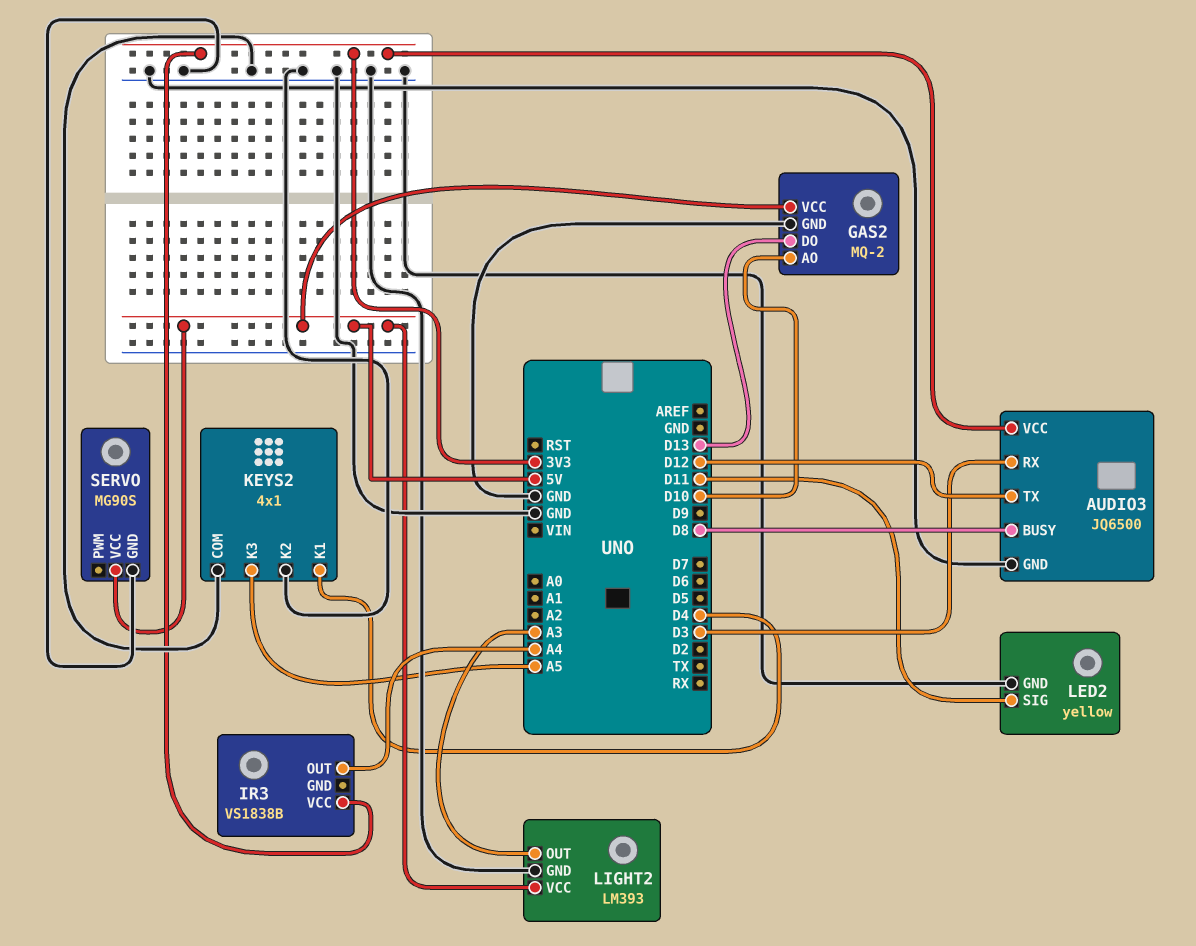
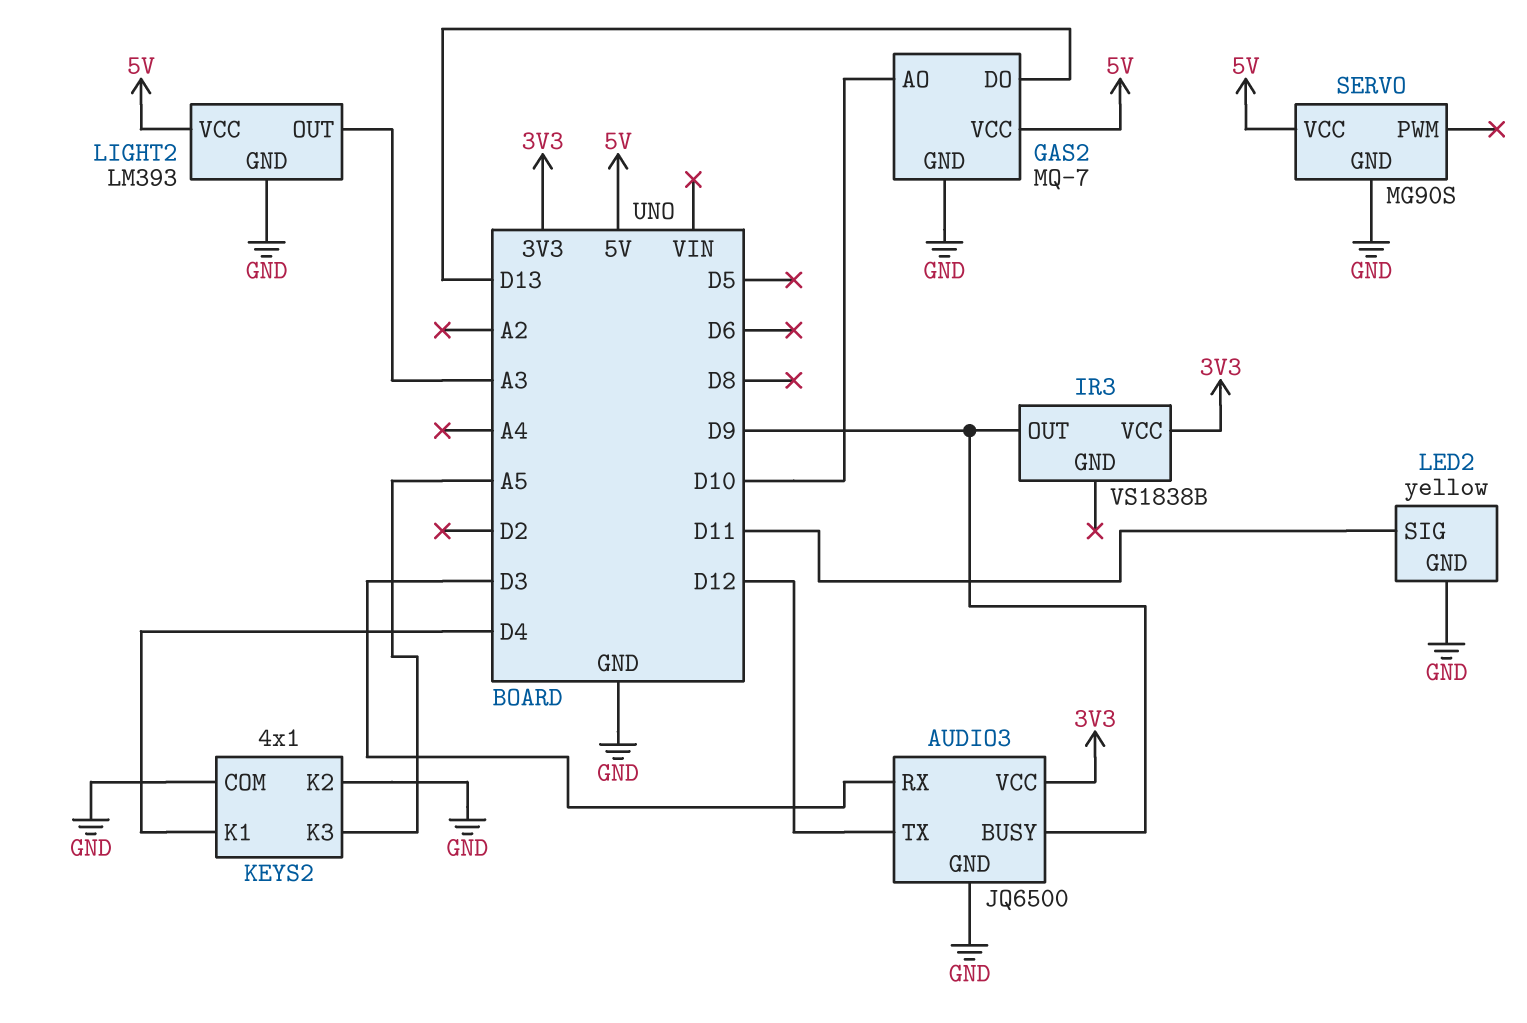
AUDIO3 pin BUSY: D8 -> D9
GAS2: MQ-2 -> MQ-7
IR3 pin OUT: A4 -> D9

